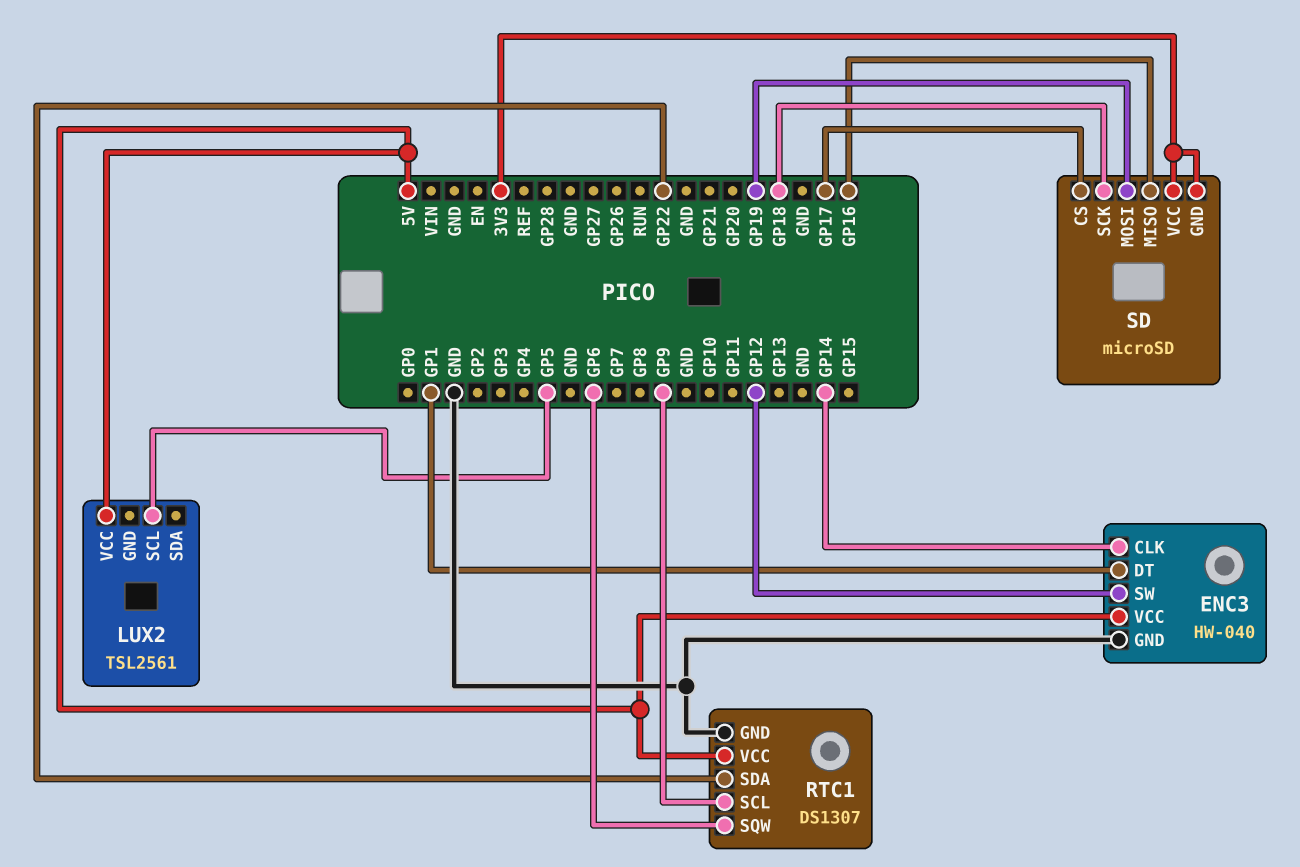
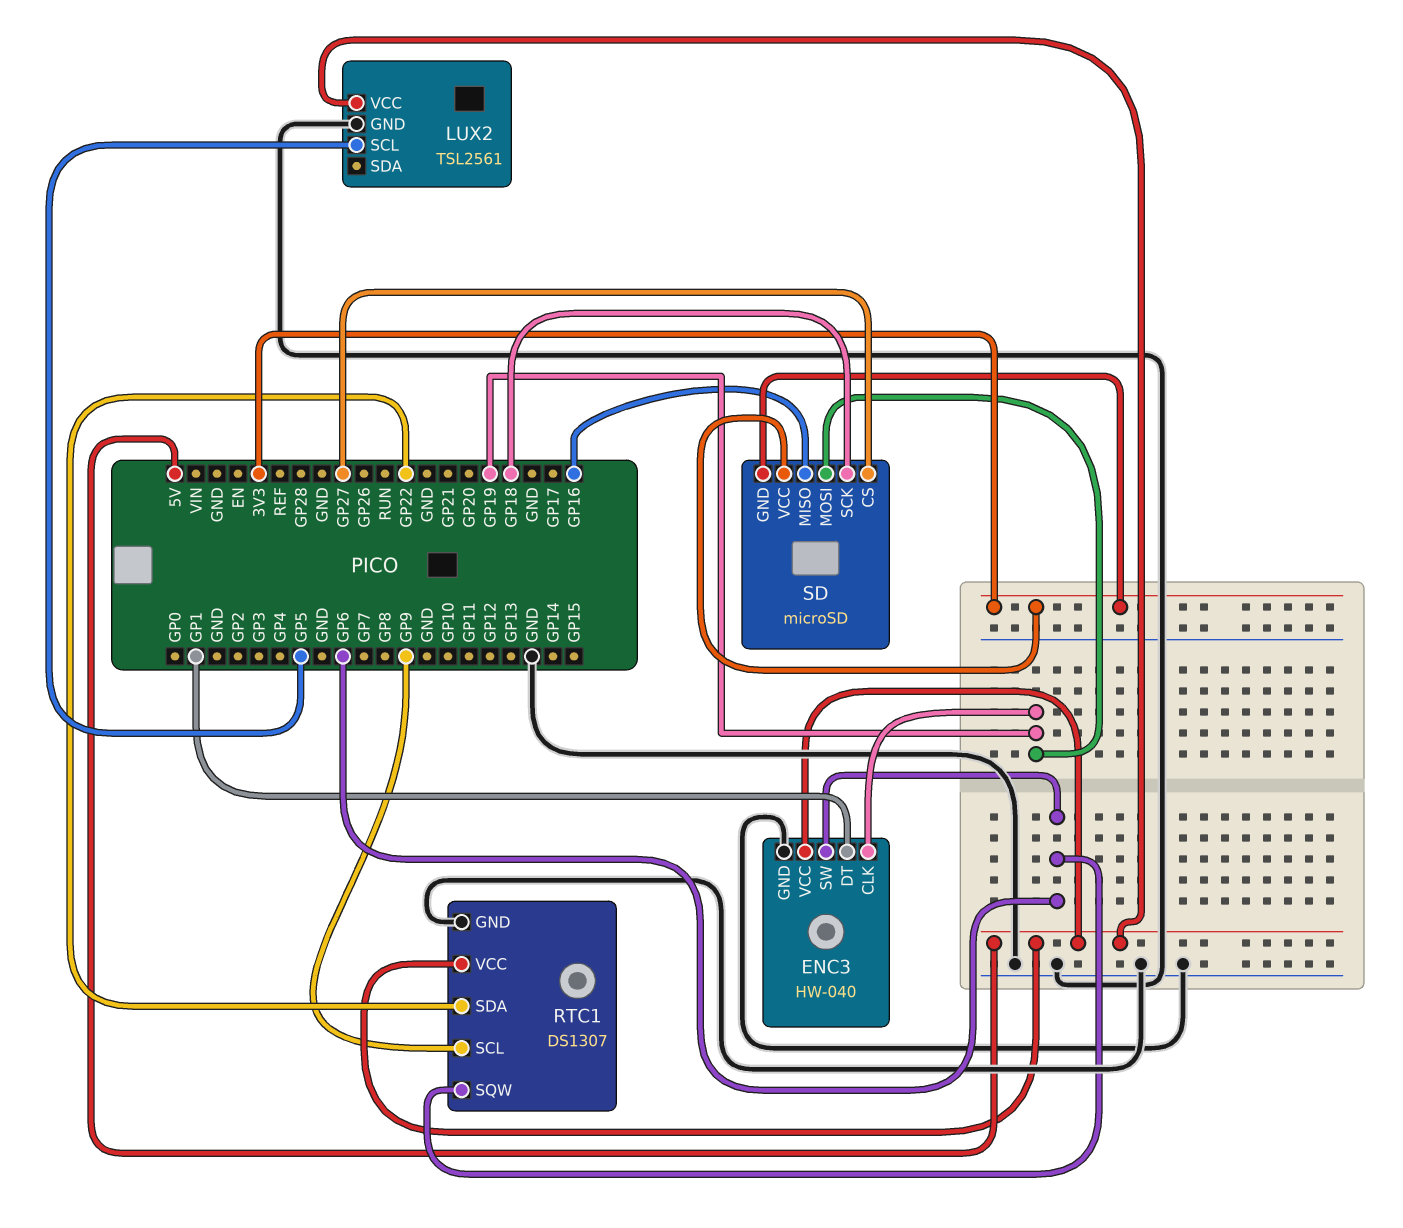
ENC3 pin CLK: GP14 -> GP19
ENC3 pin SW: GP12 -> GP6
LUX2 pin GND: none -> GND
SD pin CS: GP17 -> GP27

